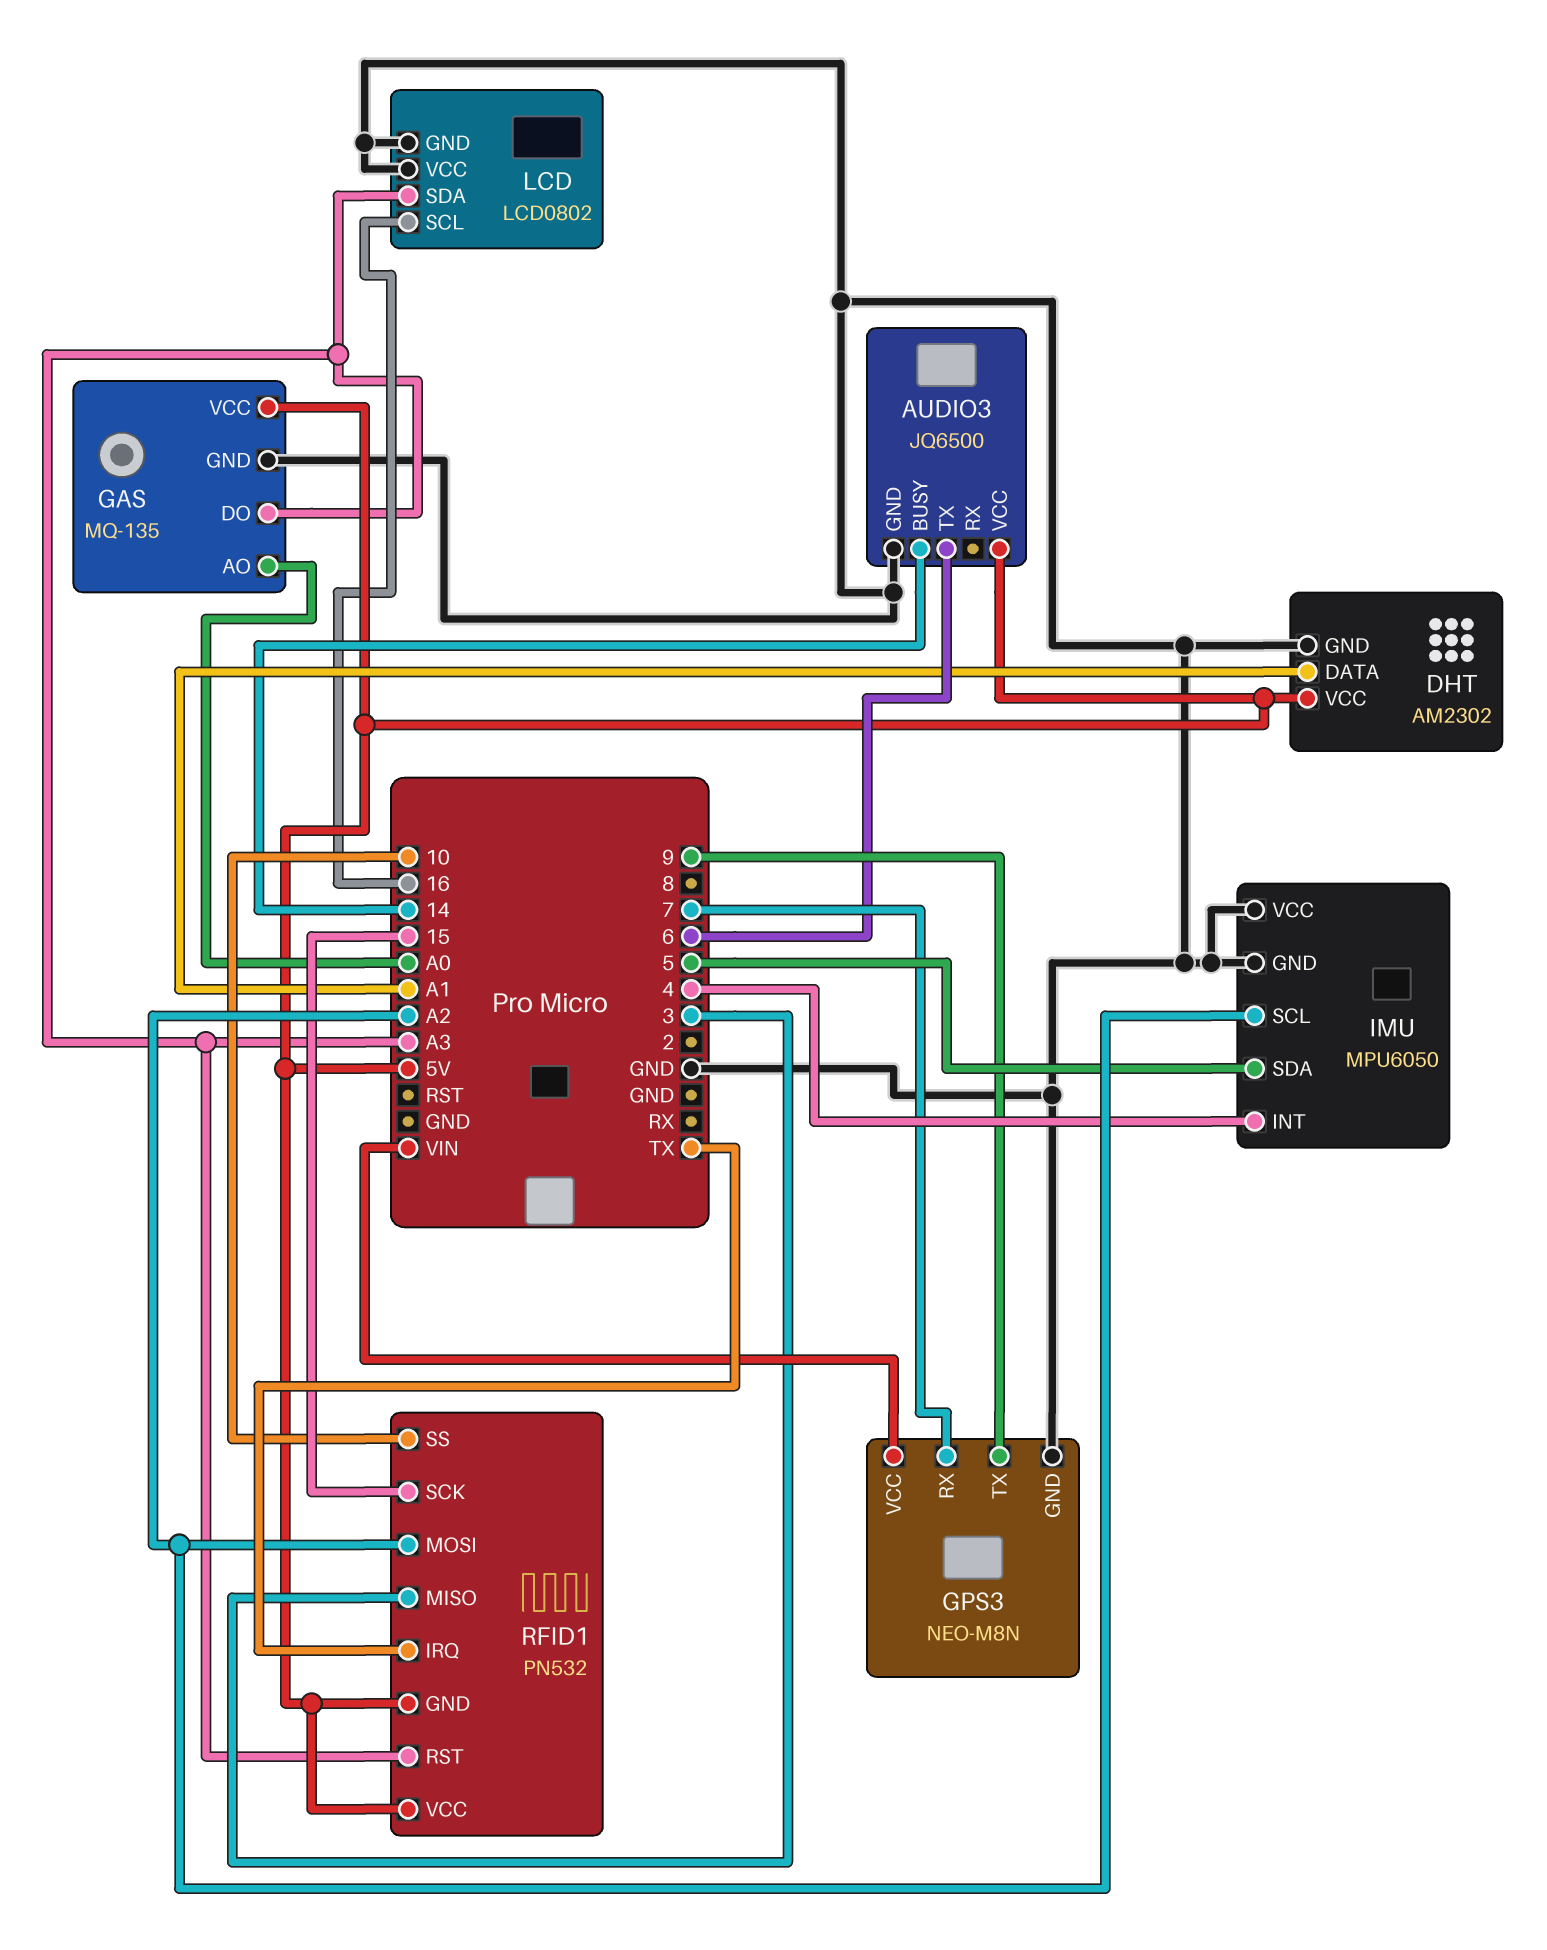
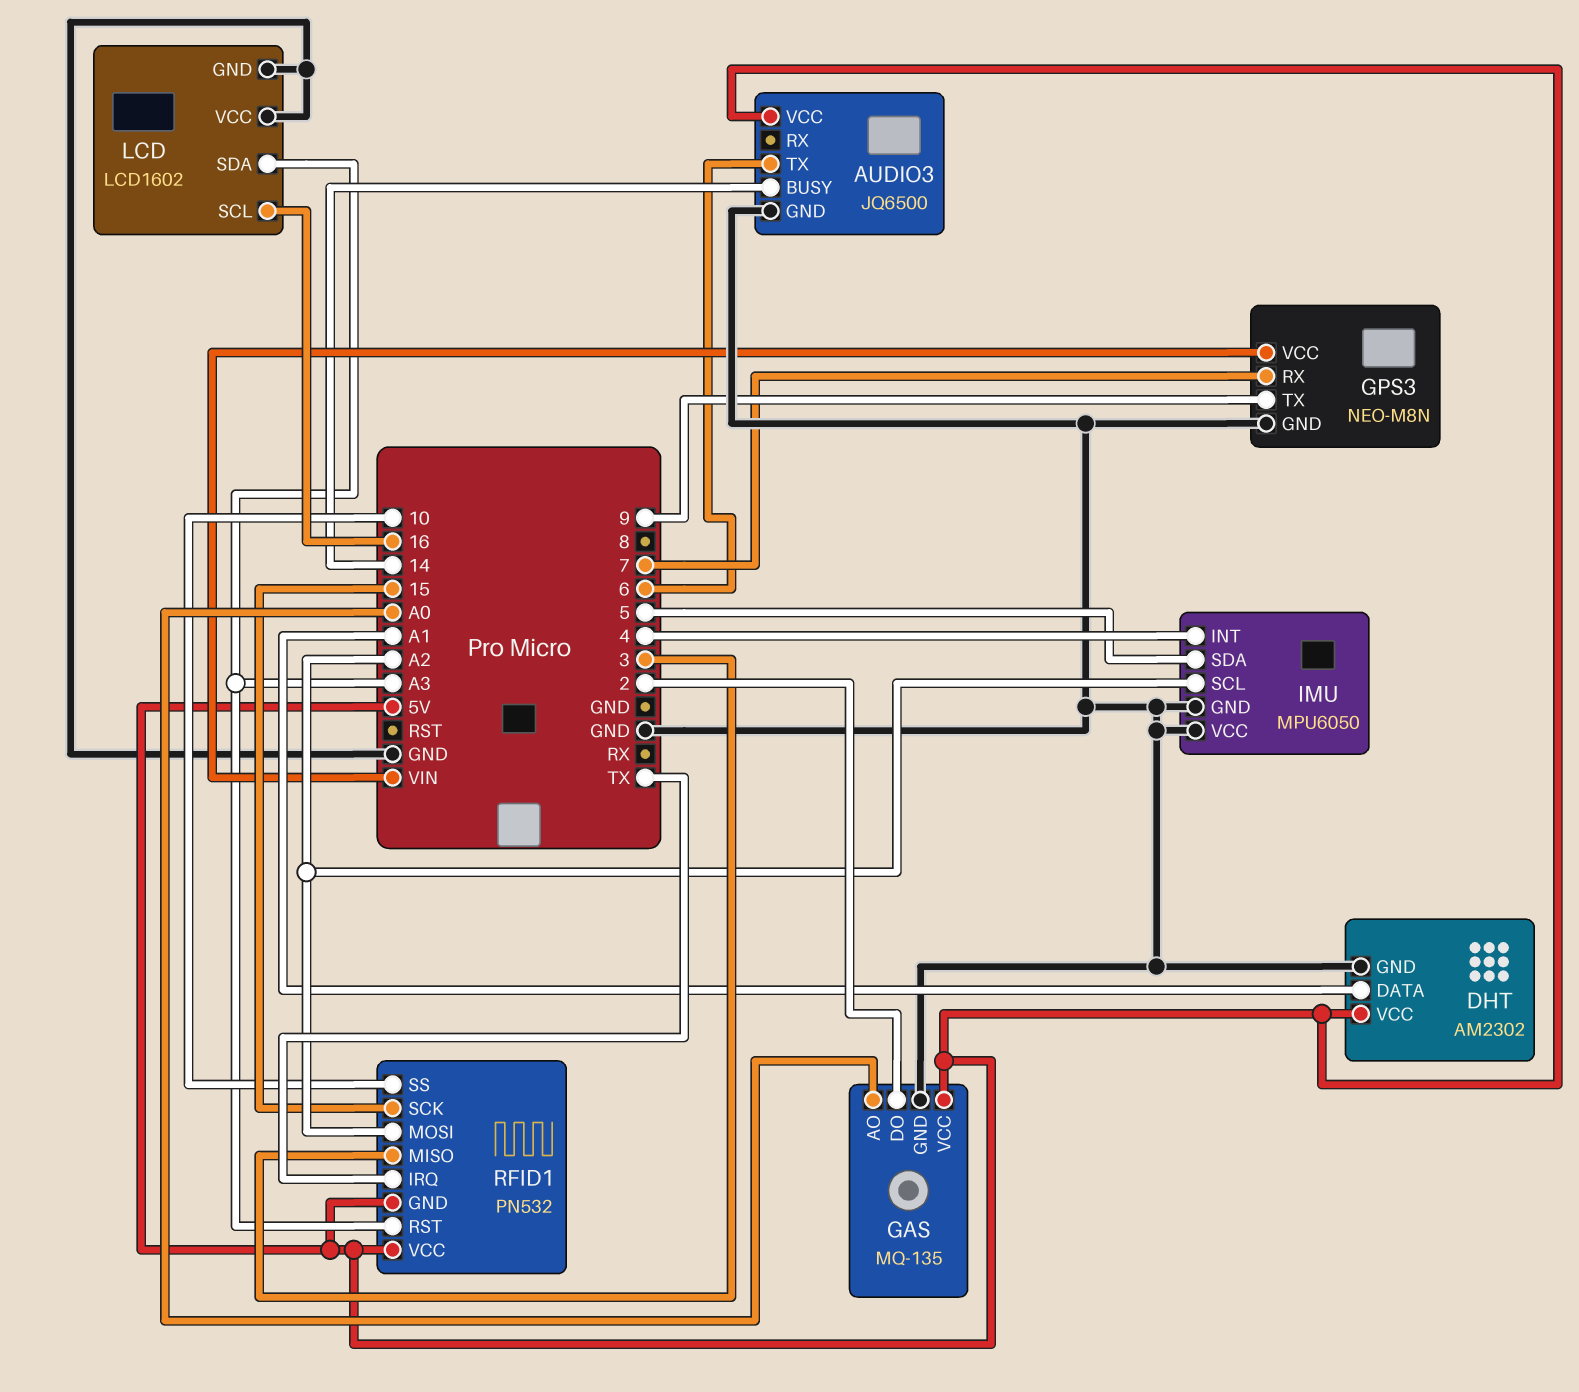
GAS pin DO: A3 -> 2
LCD: LCD0802 -> LCD1602

